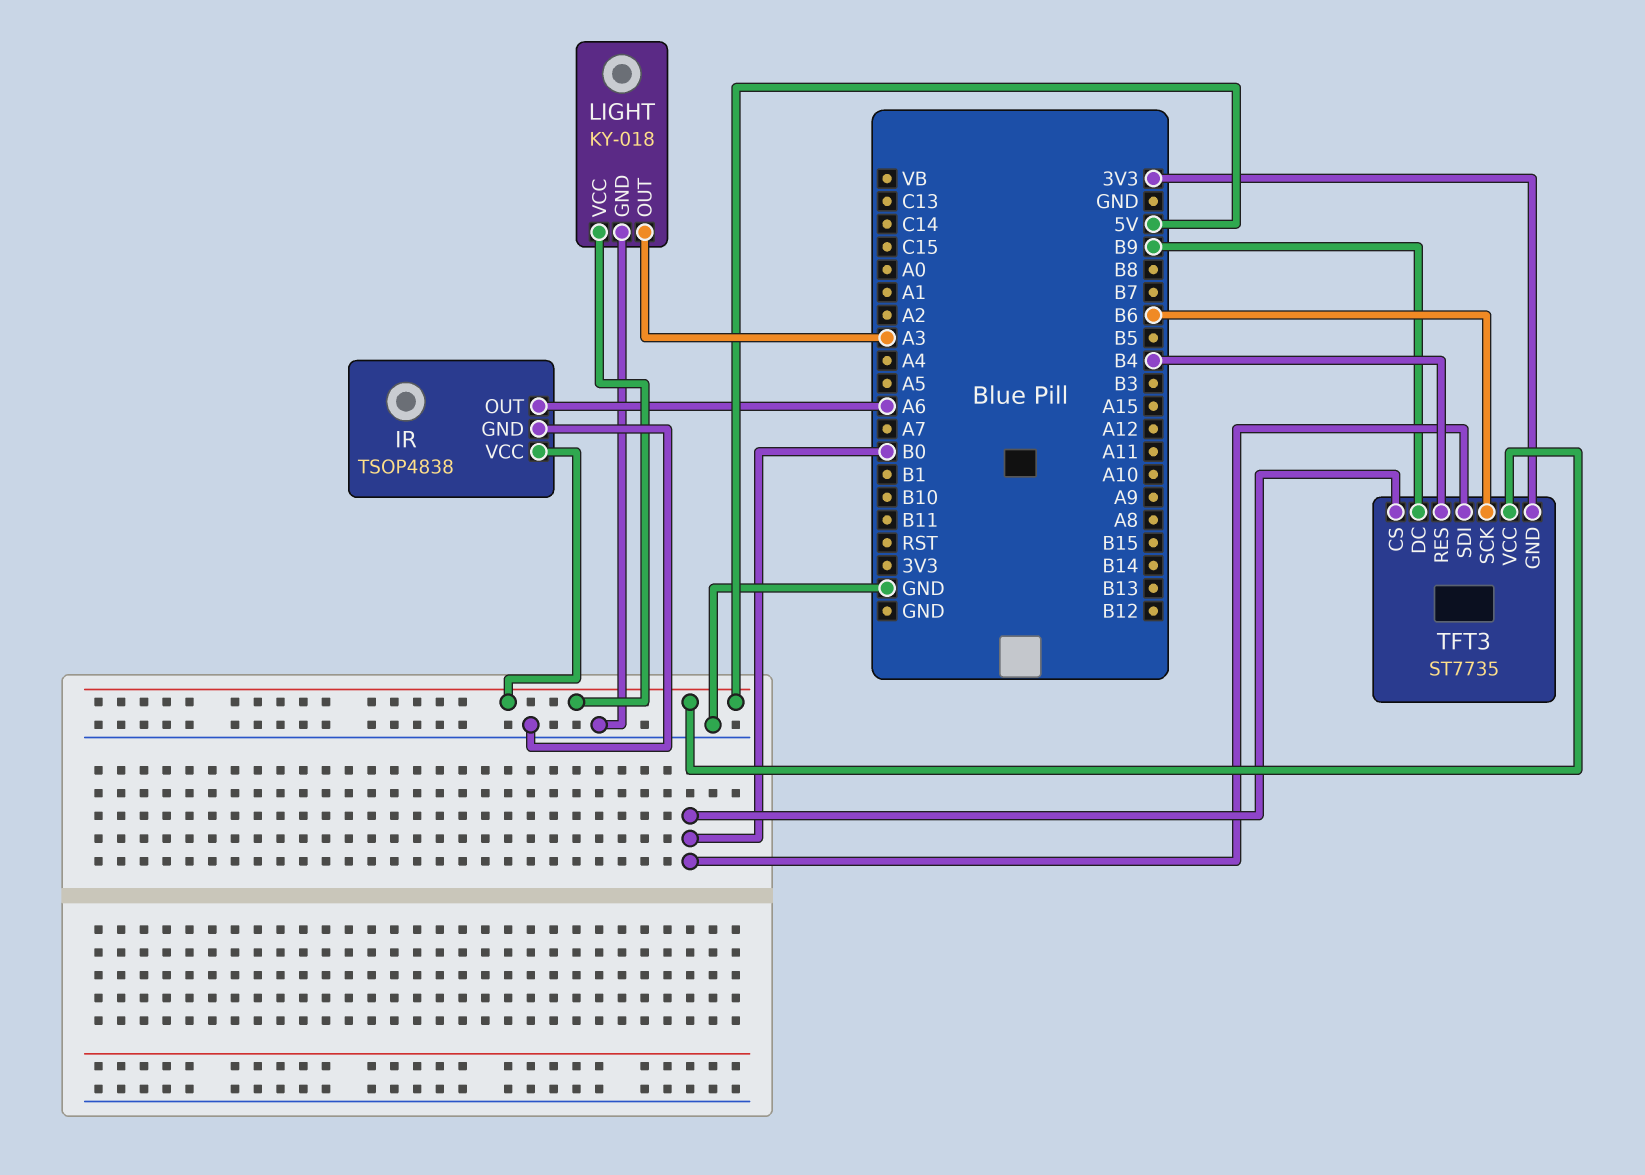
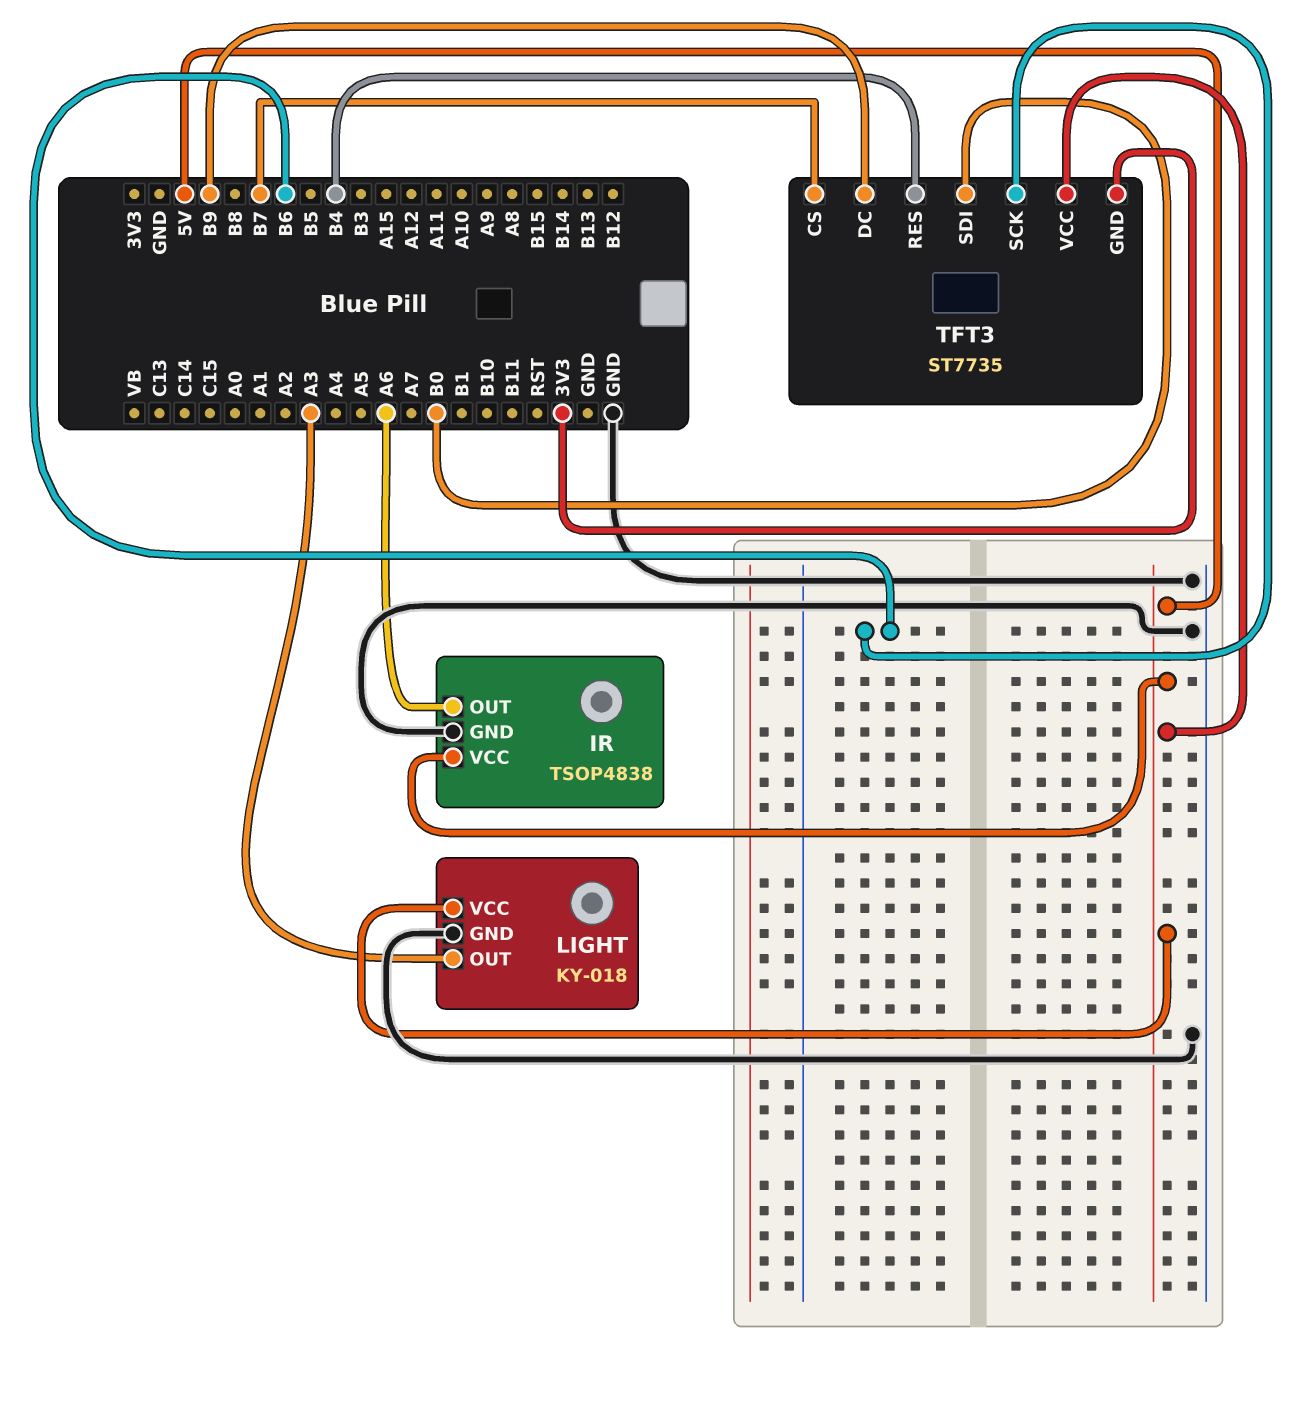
TFT3 pin CS: B0 -> B7

